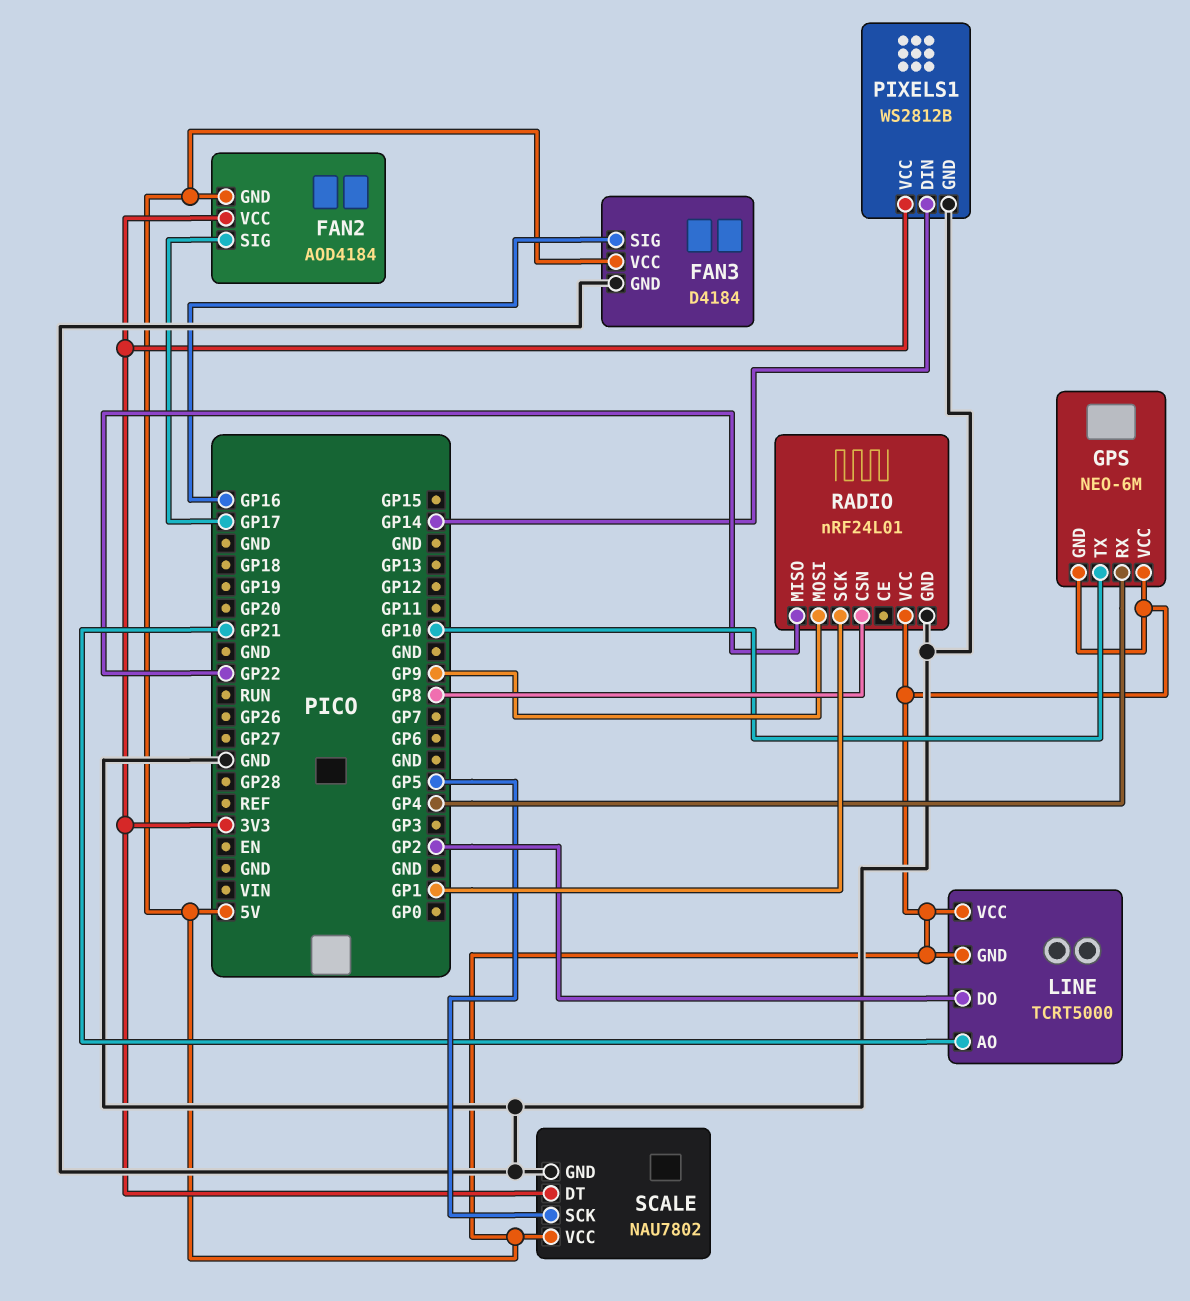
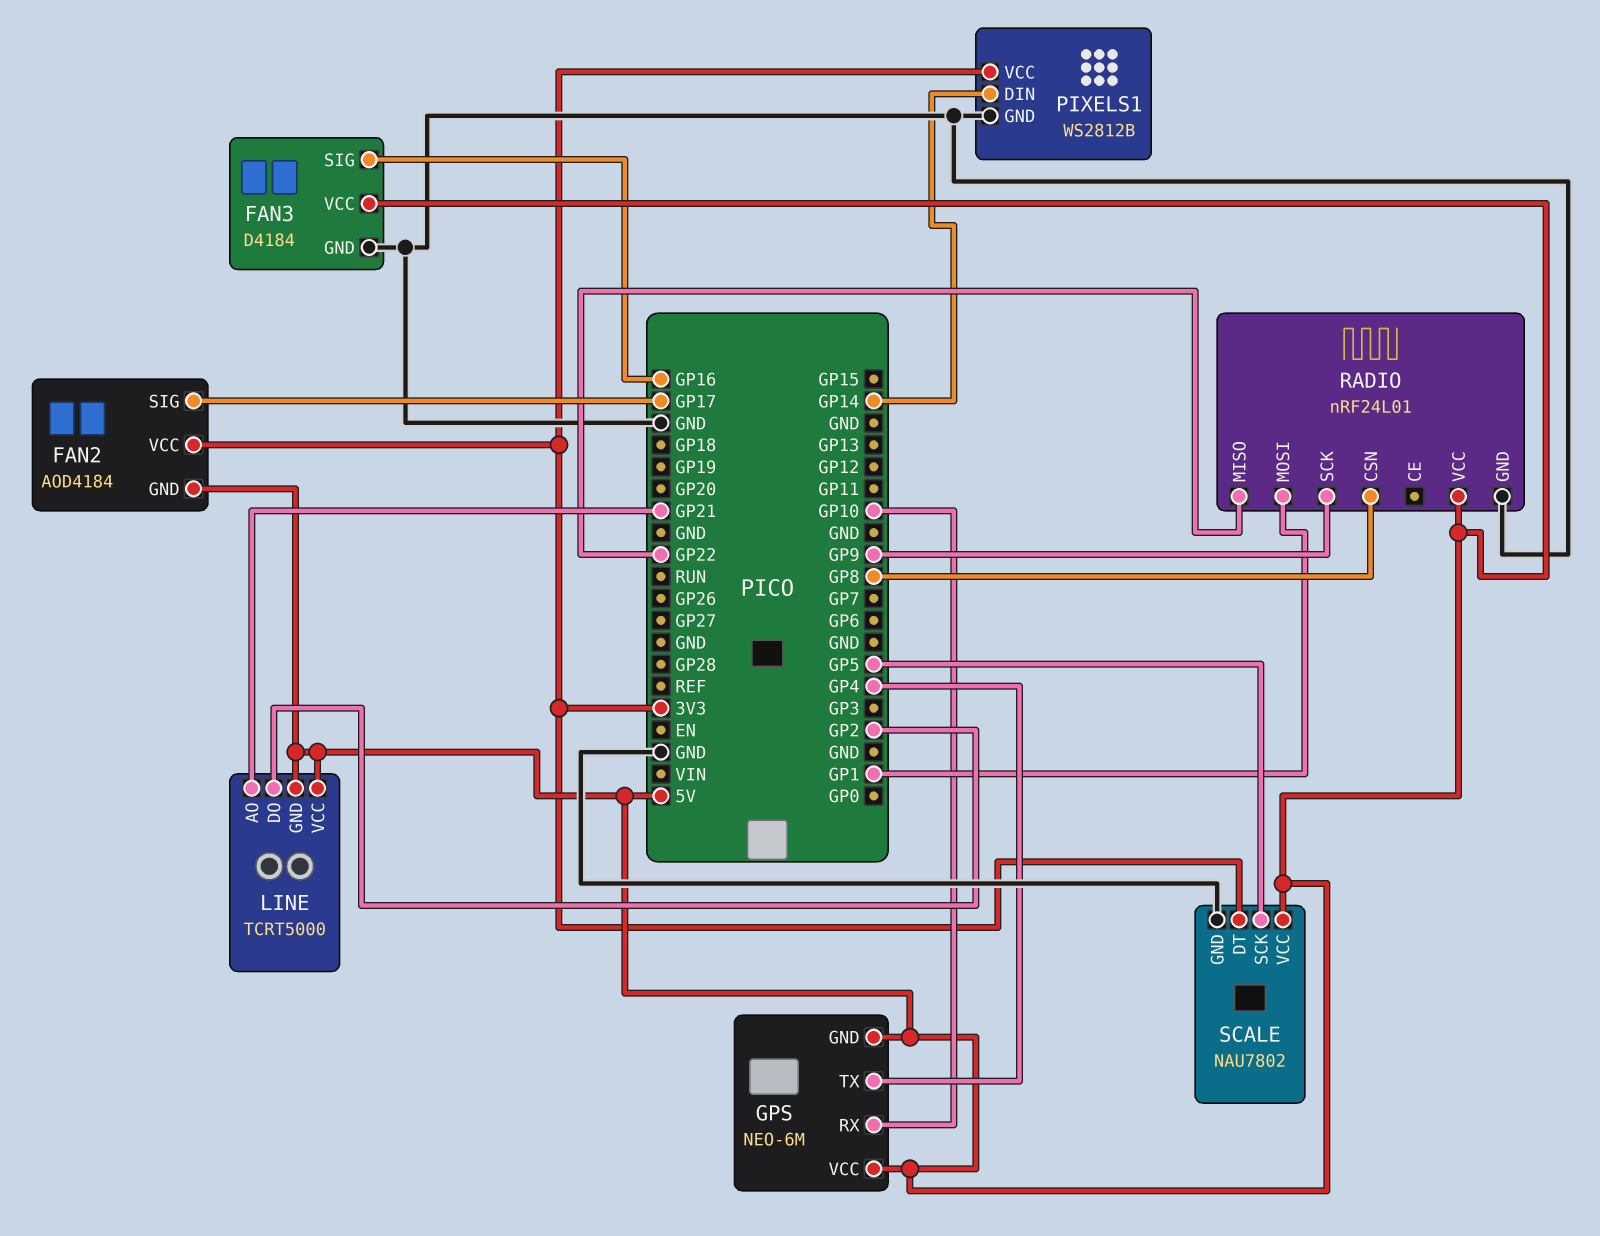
GPS pin RX: GP4 -> GP10
GPS pin TX: GP10 -> GP4
RADIO pin MOSI: GP9 -> GP1
RADIO pin SCK: GP1 -> GP9

